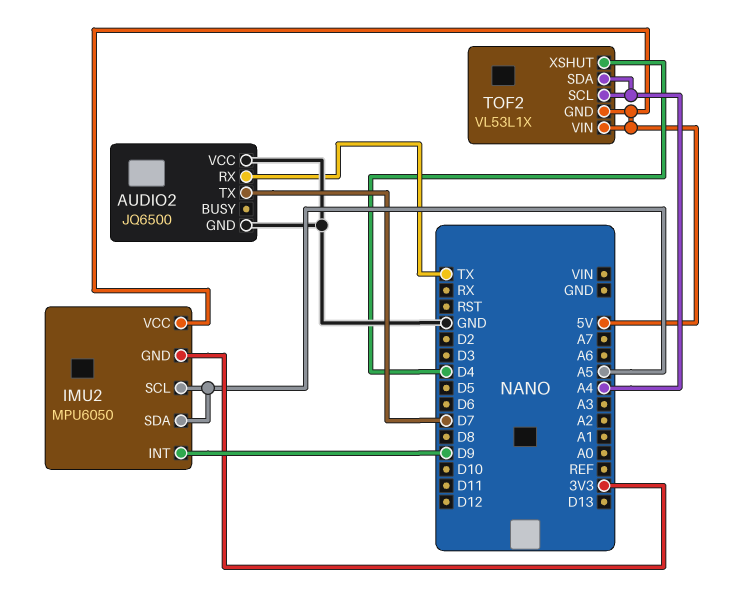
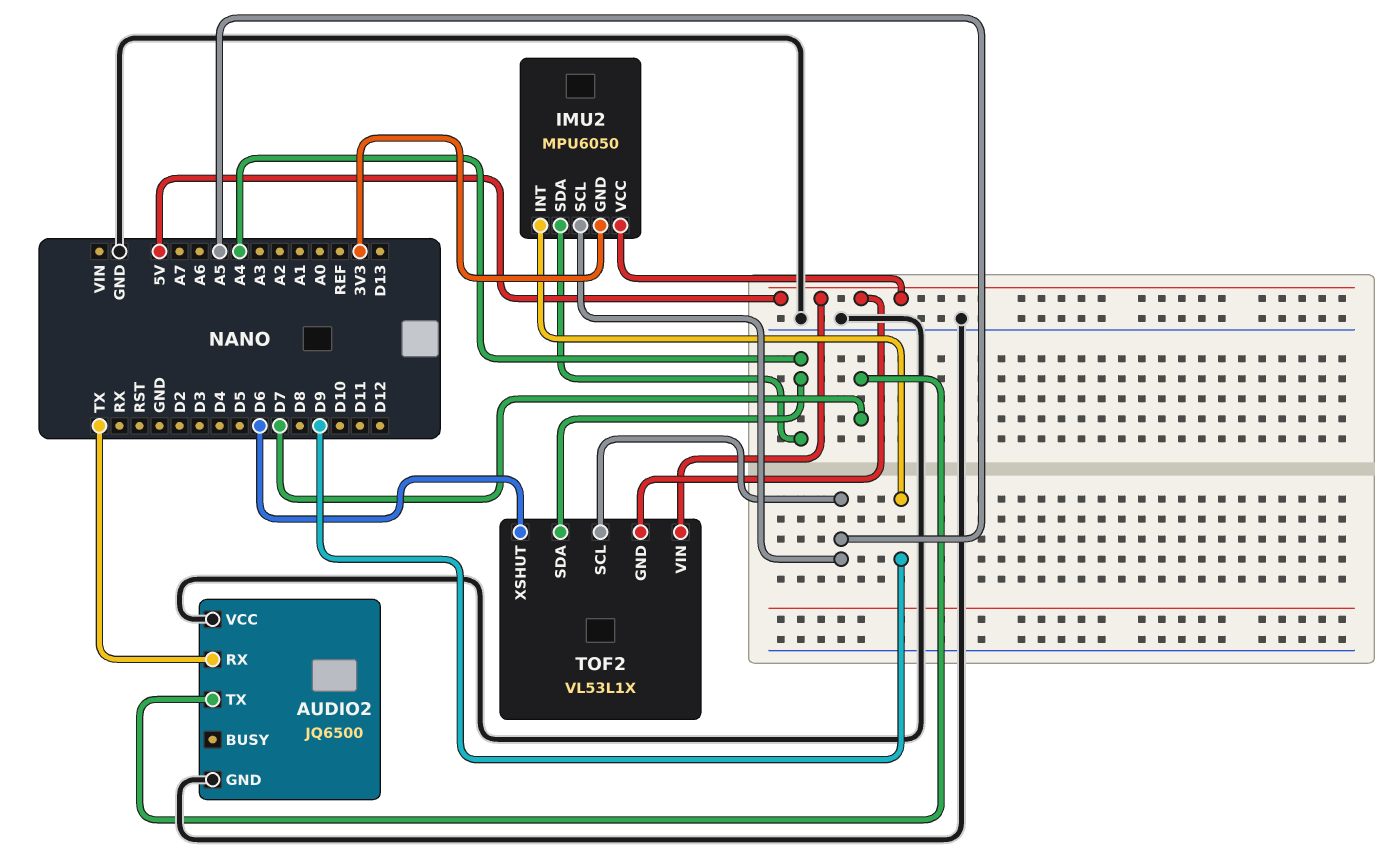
IMU2 pin SDA: A5 -> A4
TOF2 pin SCL: A4 -> A5
TOF2 pin XSHUT: D4 -> D6

